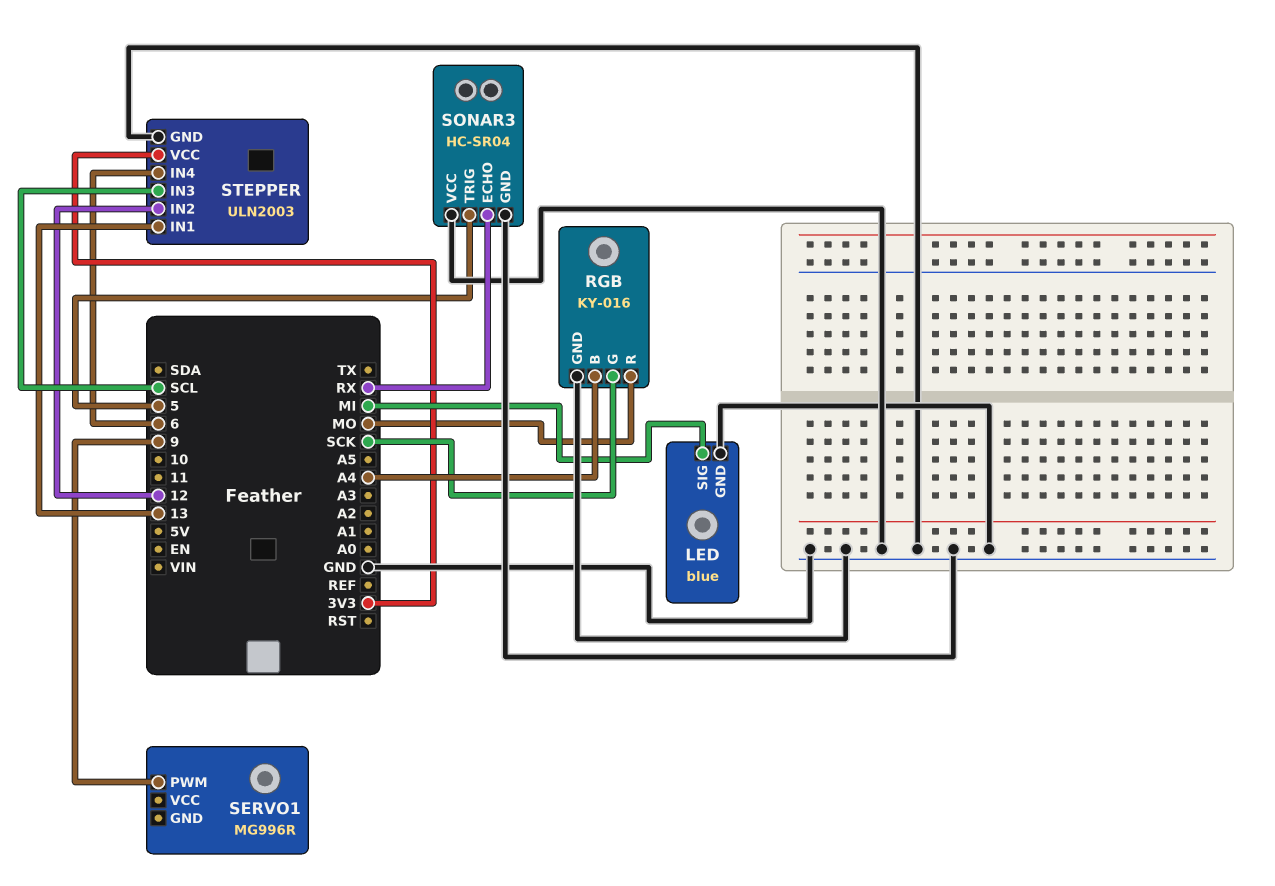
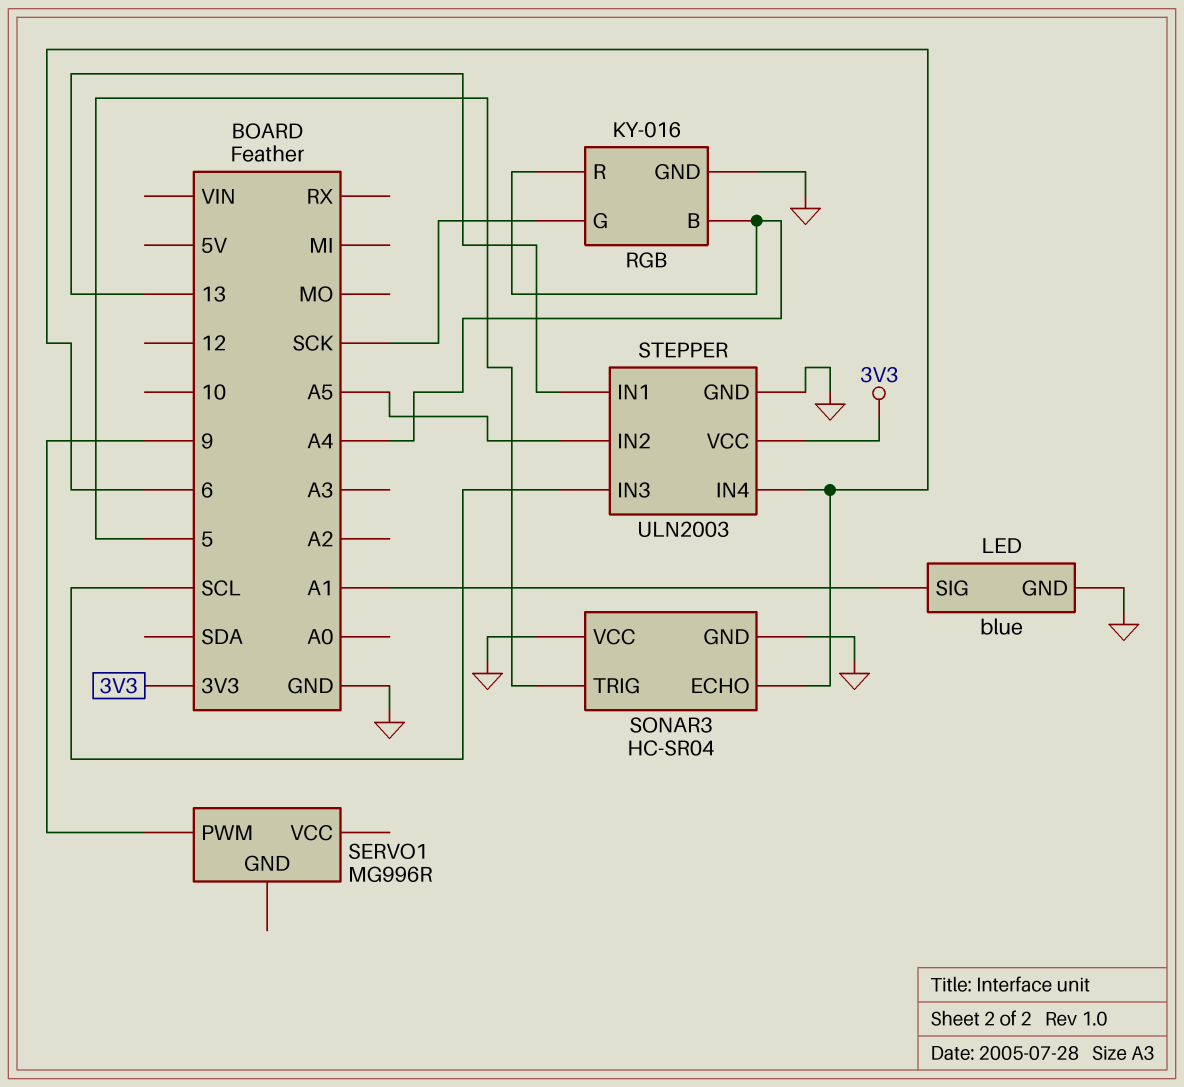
LED pin SIG: MI -> A1
RGB pin R: MO -> A4
SONAR3 pin ECHO: RX -> 6
STEPPER pin IN2: 12 -> A5

